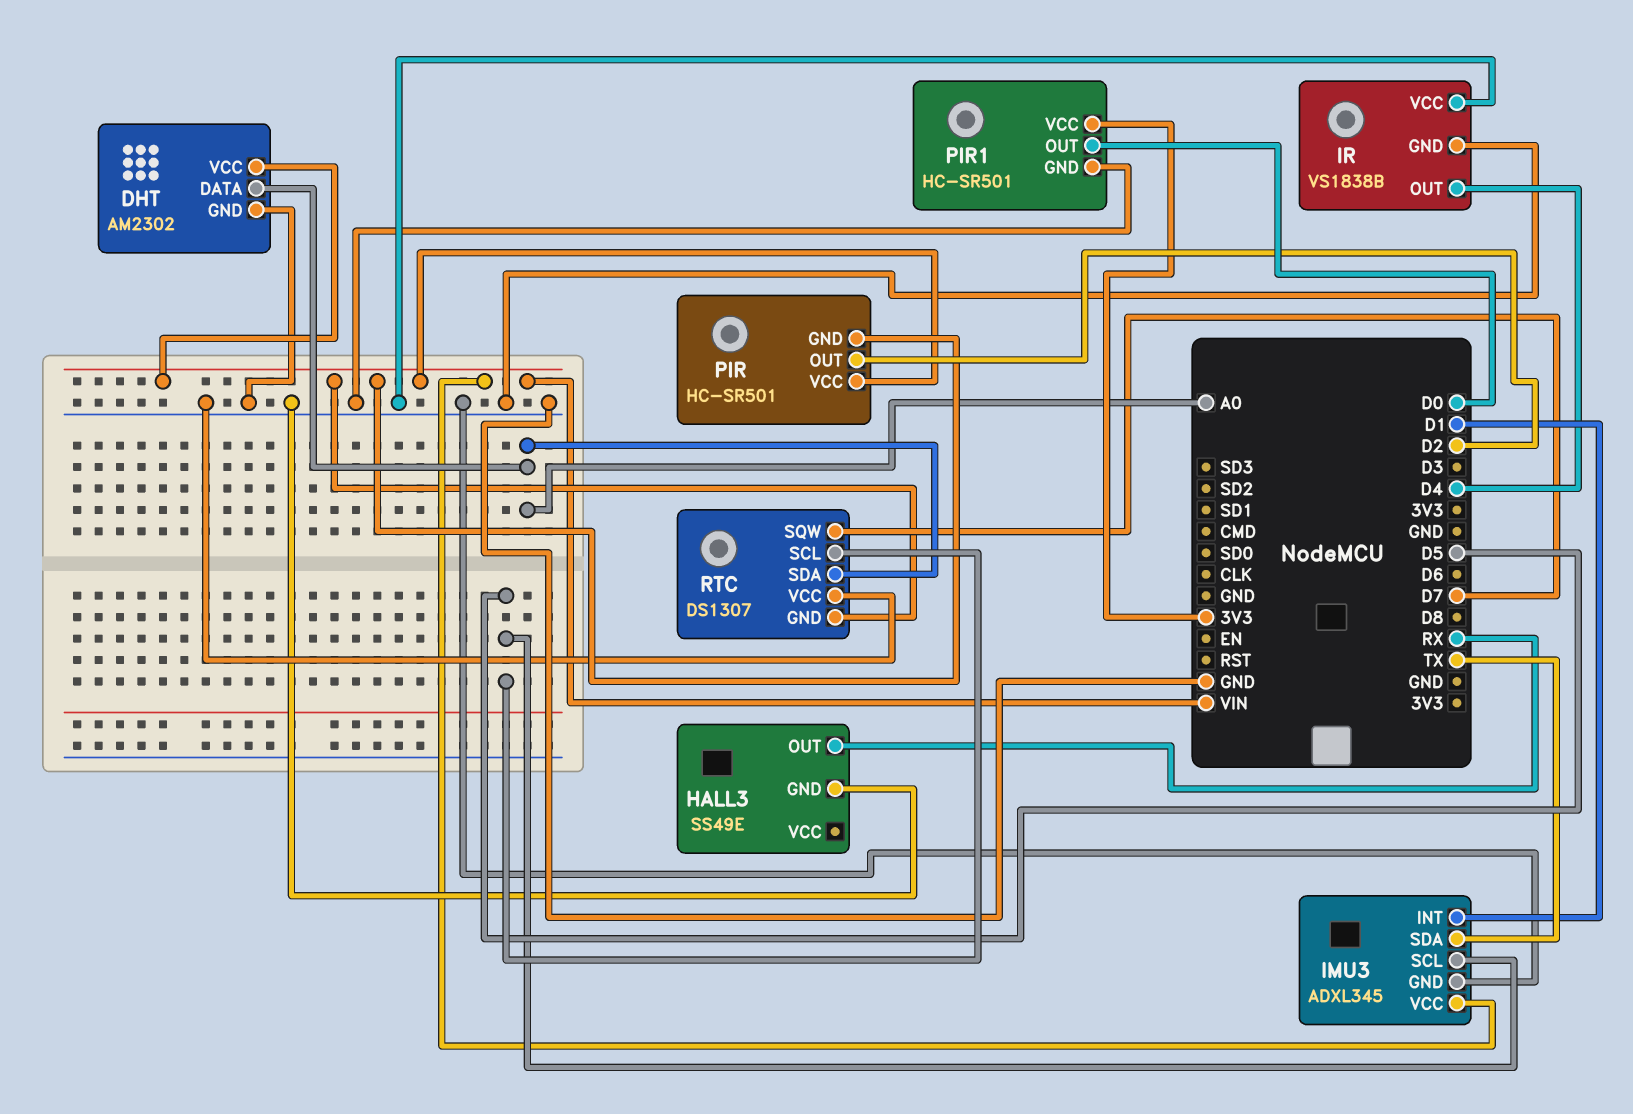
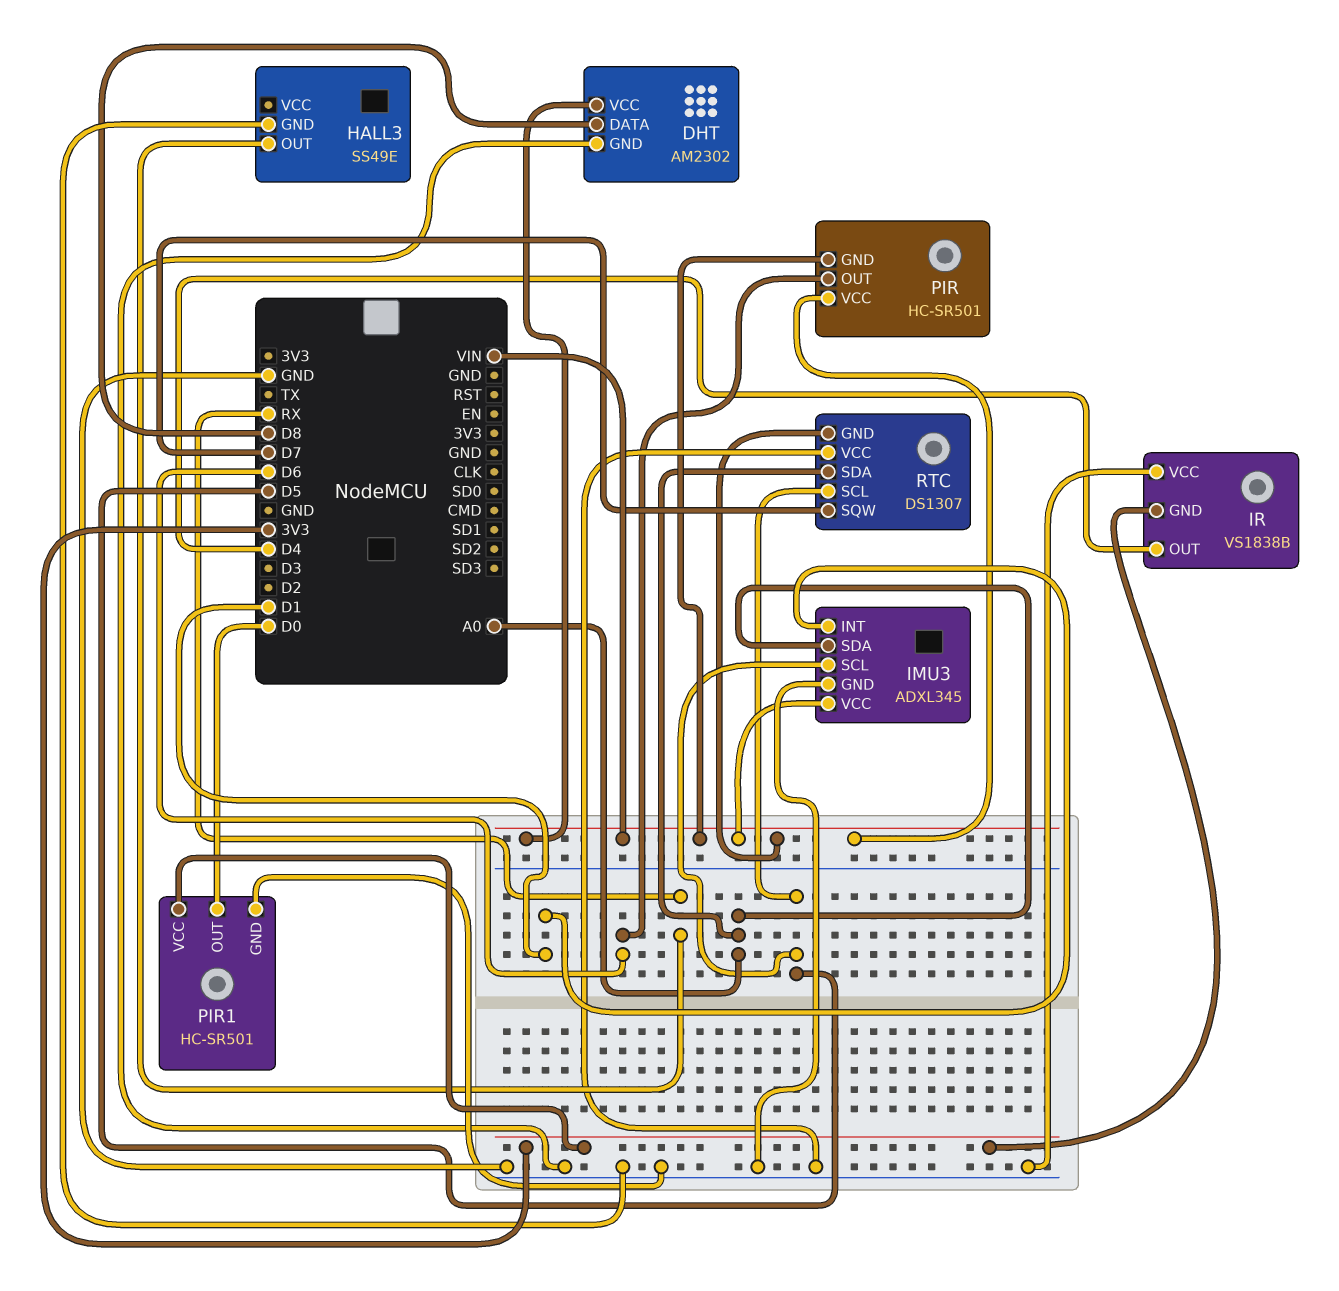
DHT pin DATA: A0 -> D8
IMU3 pin SDA: TX -> A0
IR pin GND: GND -> 3V3
PIR pin OUT: D2 -> D6

